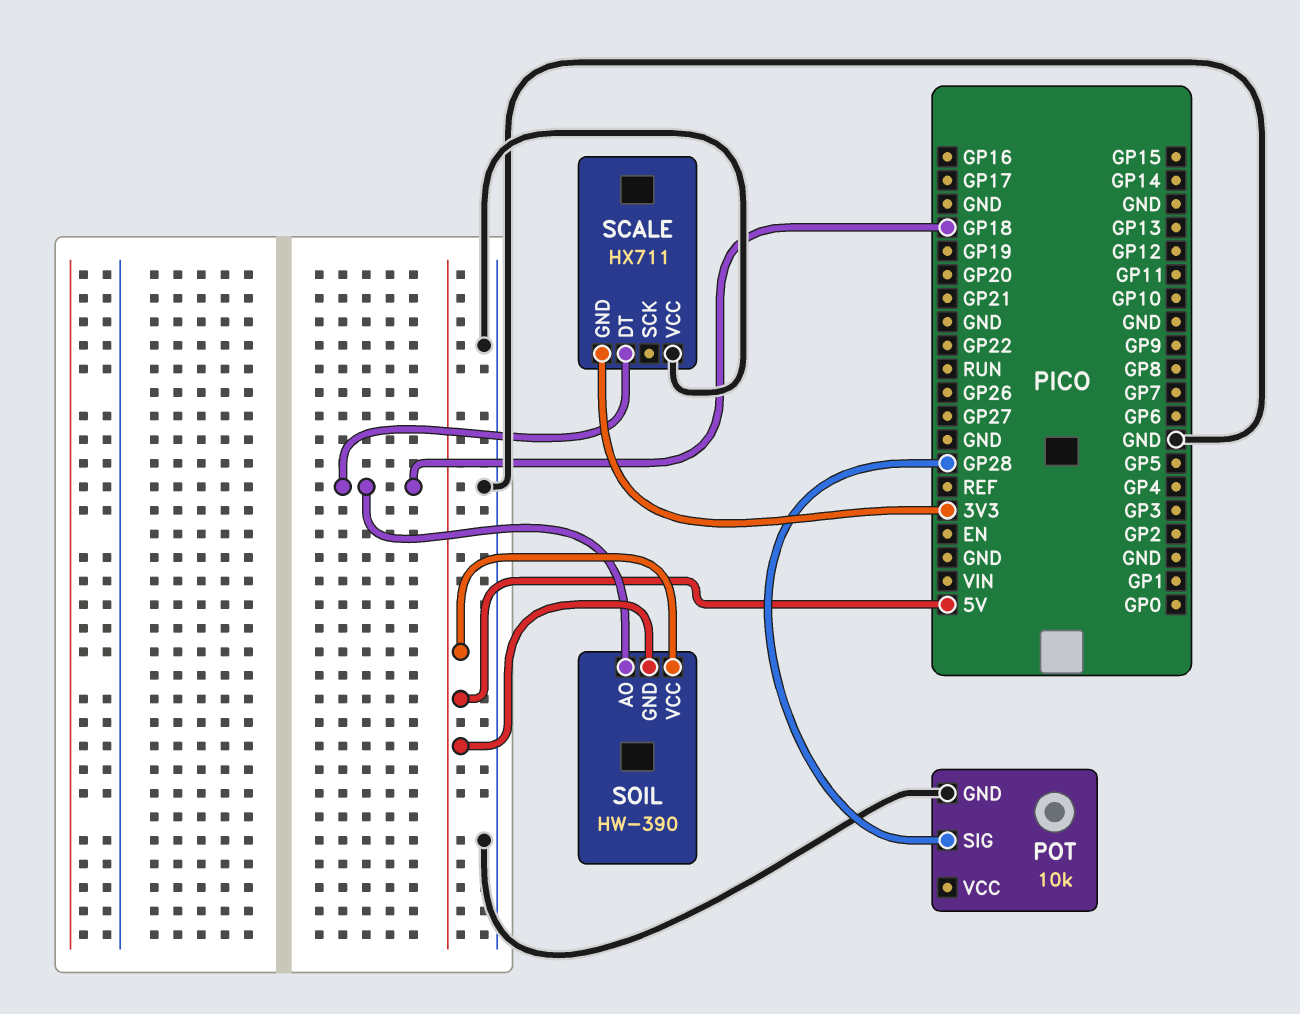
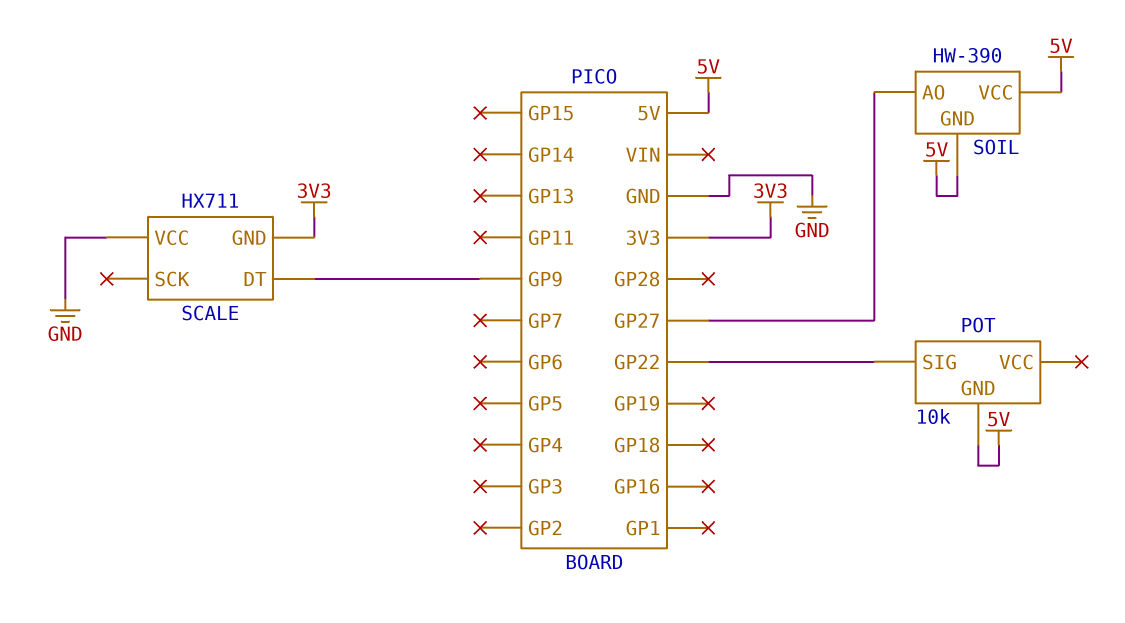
POT pin GND: GND -> 5V
POT pin SIG: GP28 -> GP22
SCALE pin DT: GP18 -> GP9
SOIL pin AO: GP18 -> GP27

